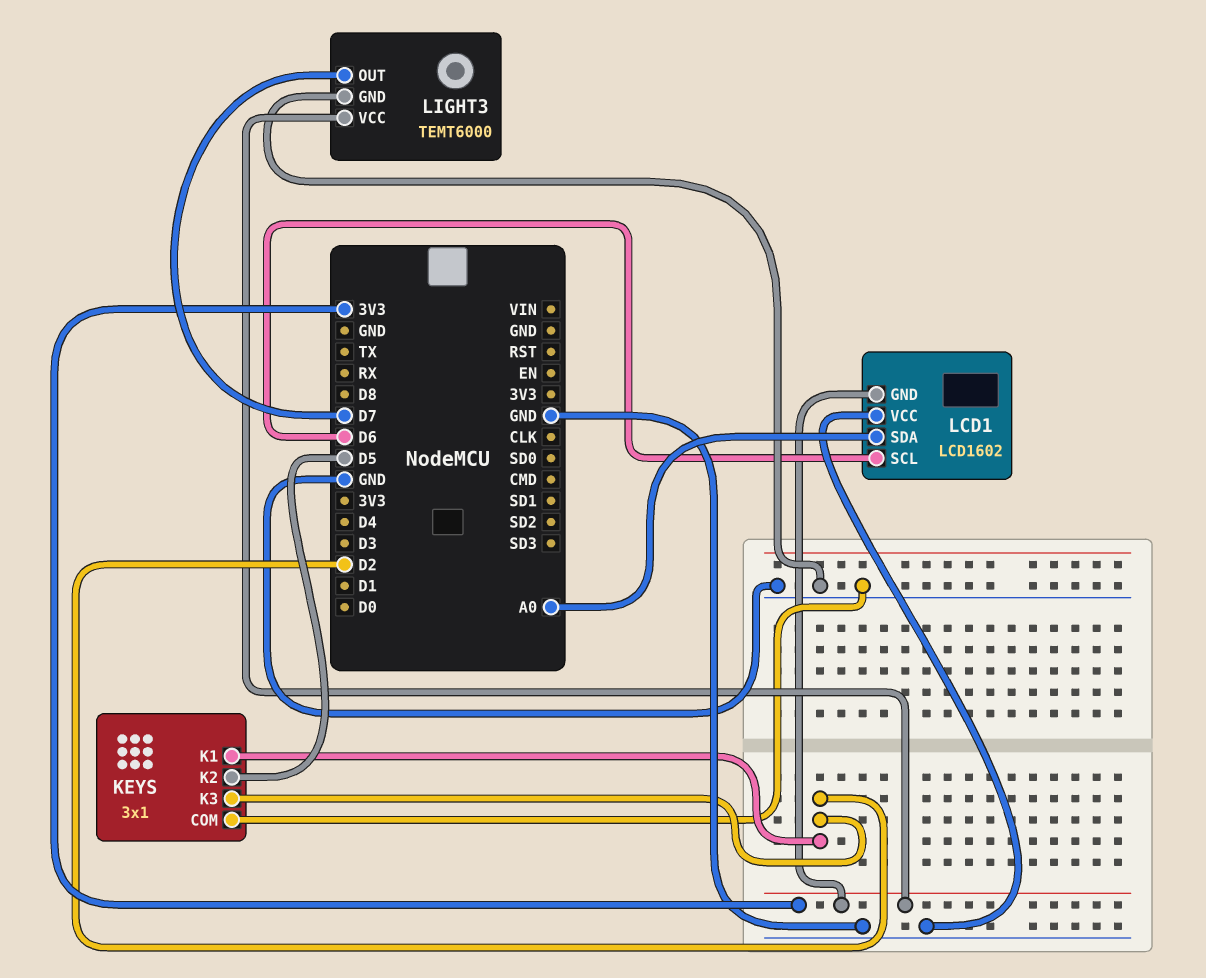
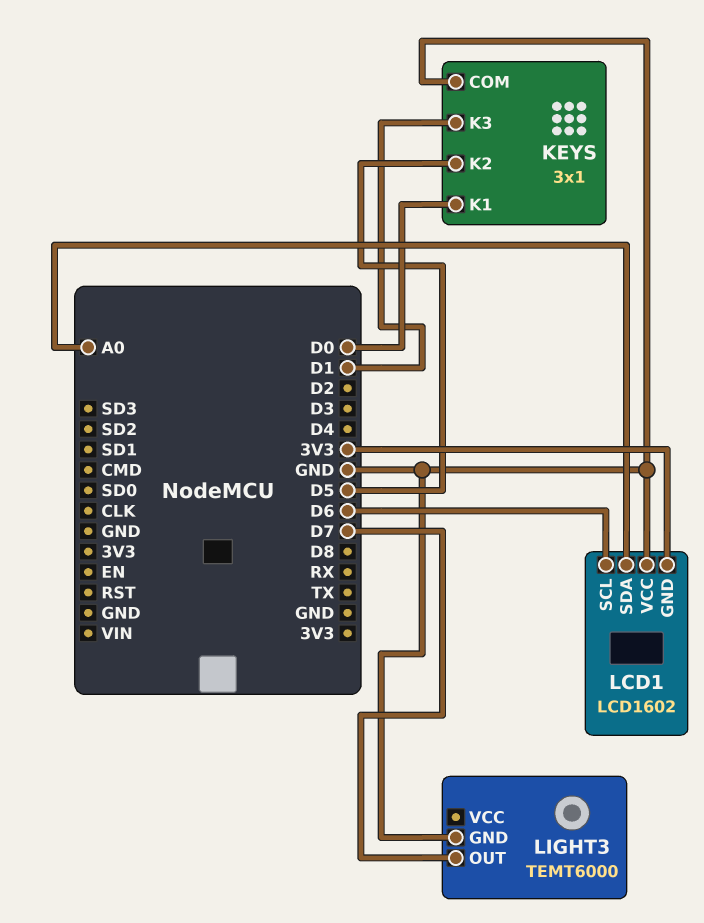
KEYS pin K1: D2 -> D0
KEYS pin K3: D2 -> D1
LIGHT3 pin VCC: 3V3 -> none

